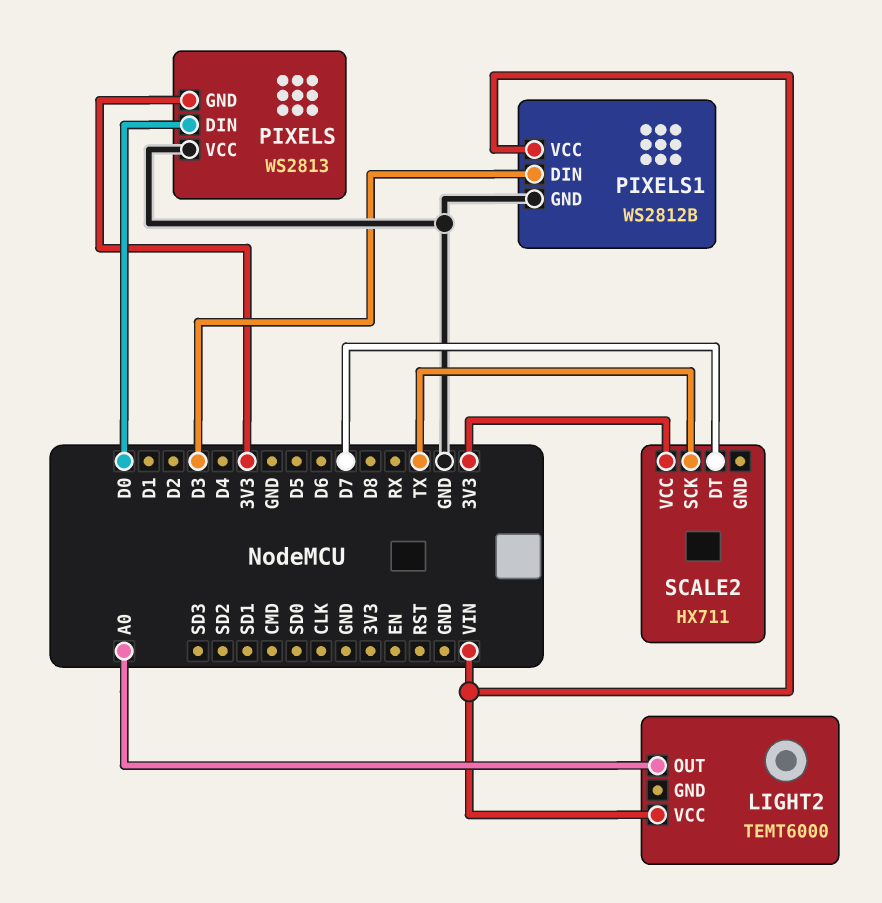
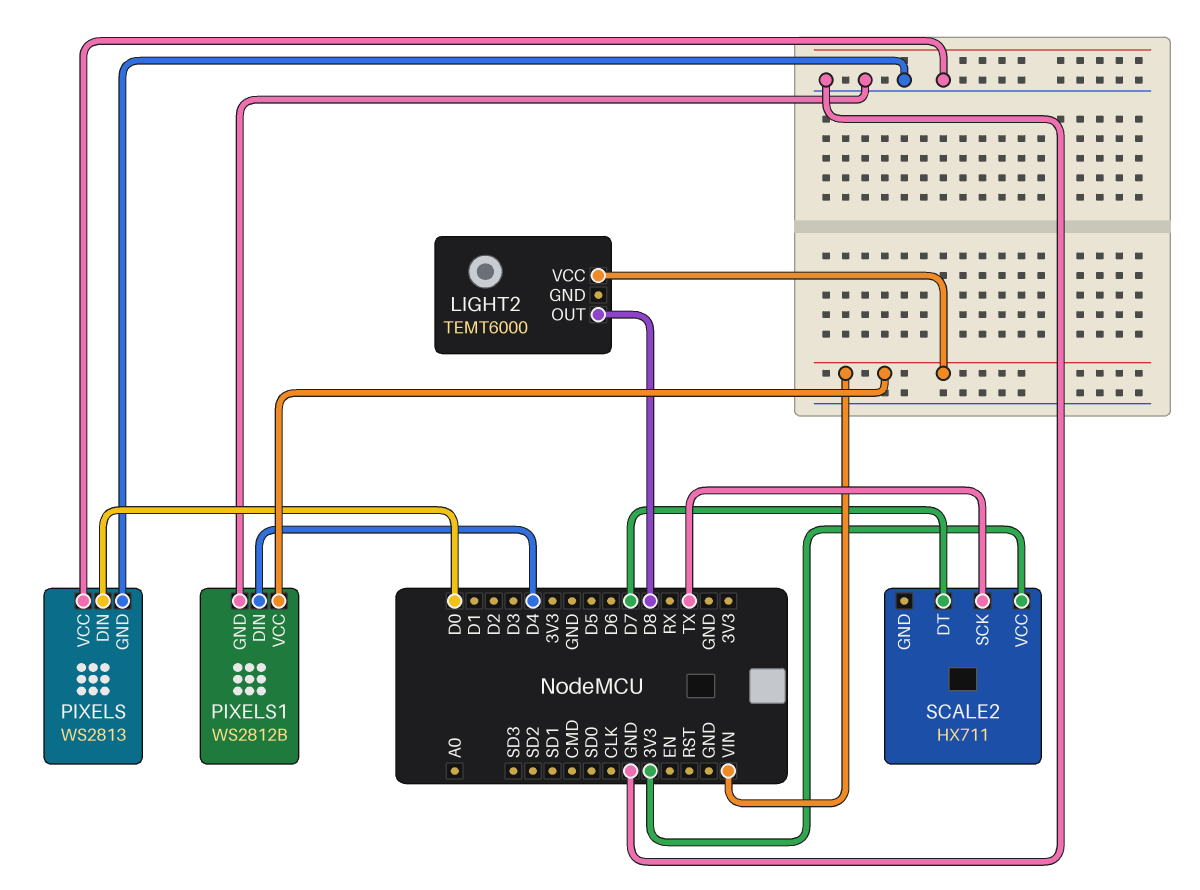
LIGHT2 pin OUT: A0 -> D8
PIXELS pin GND: 3V3 -> GND
PIXELS1 pin DIN: D3 -> D4

